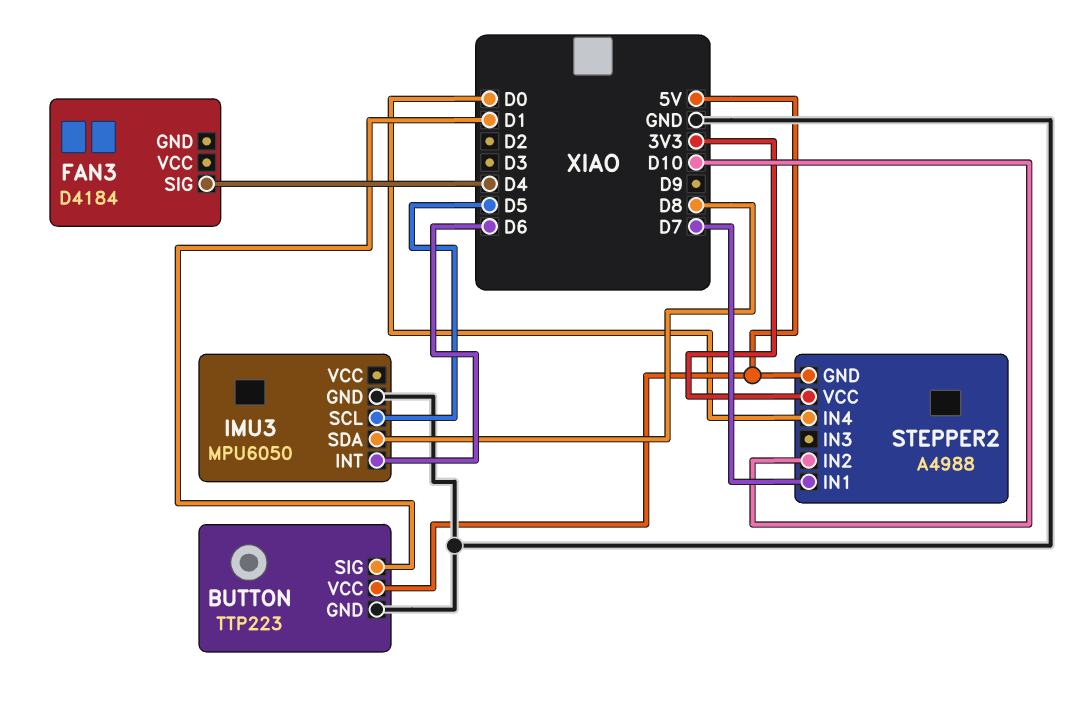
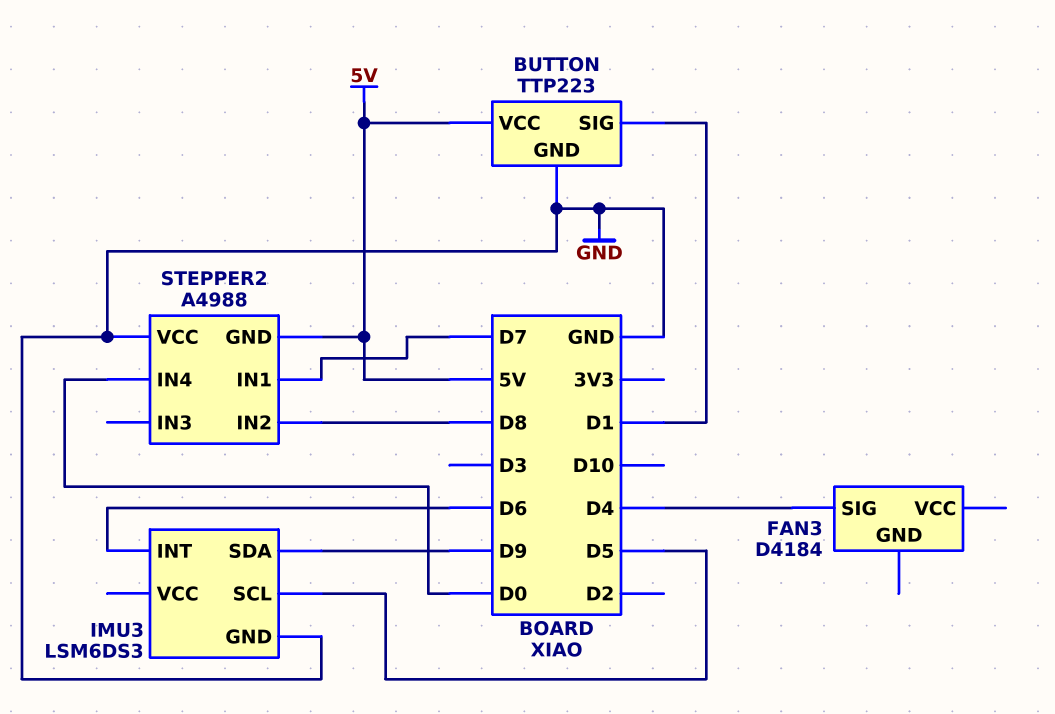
IMU3: MPU6050 -> LSM6DS3
IMU3 pin SDA: D8 -> D9
STEPPER2 pin IN2: D10 -> D8
STEPPER2 pin VCC: 3V3 -> GND

